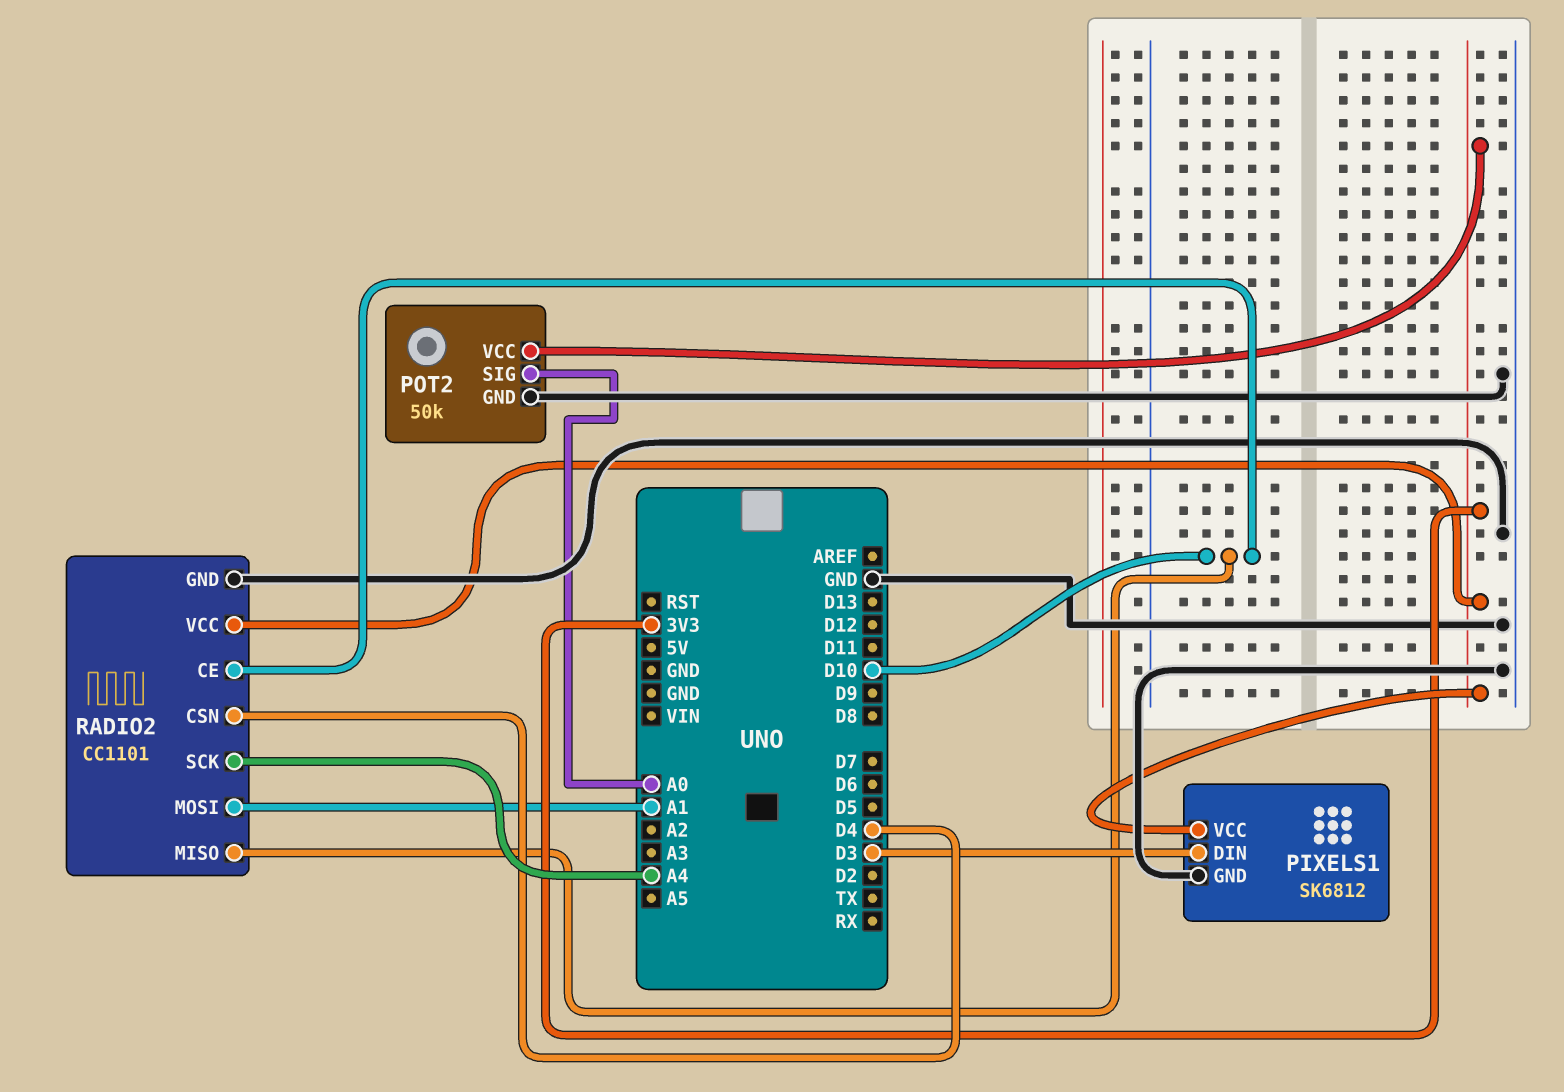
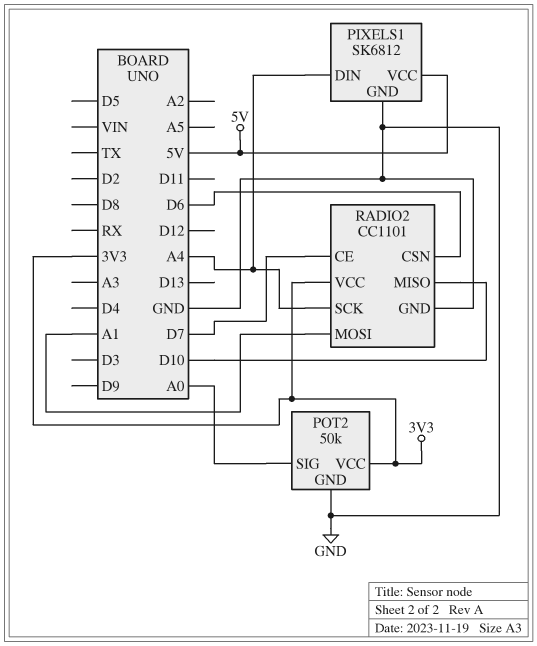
PIXELS1 pin DIN: D3 -> A4
PIXELS1 pin VCC: 3V3 -> 5V
RADIO2 pin CE: D10 -> D7
RADIO2 pin CSN: D4 -> D6

